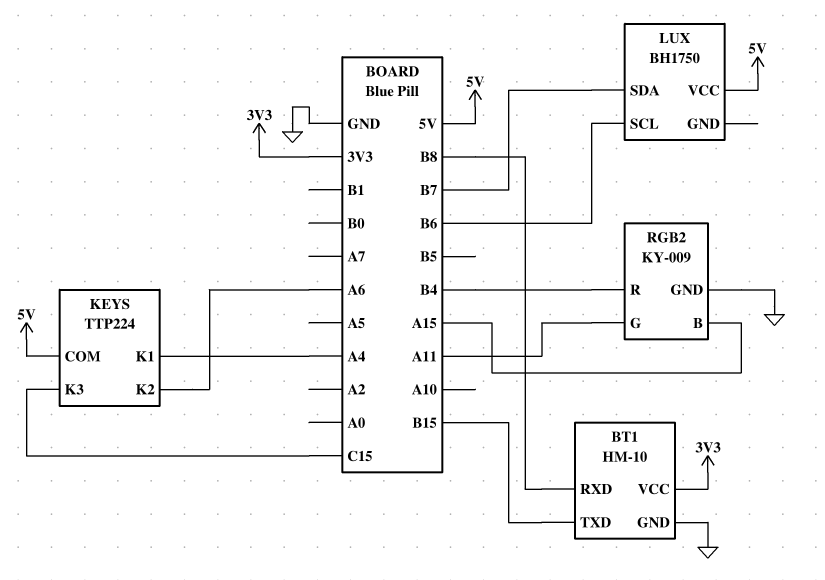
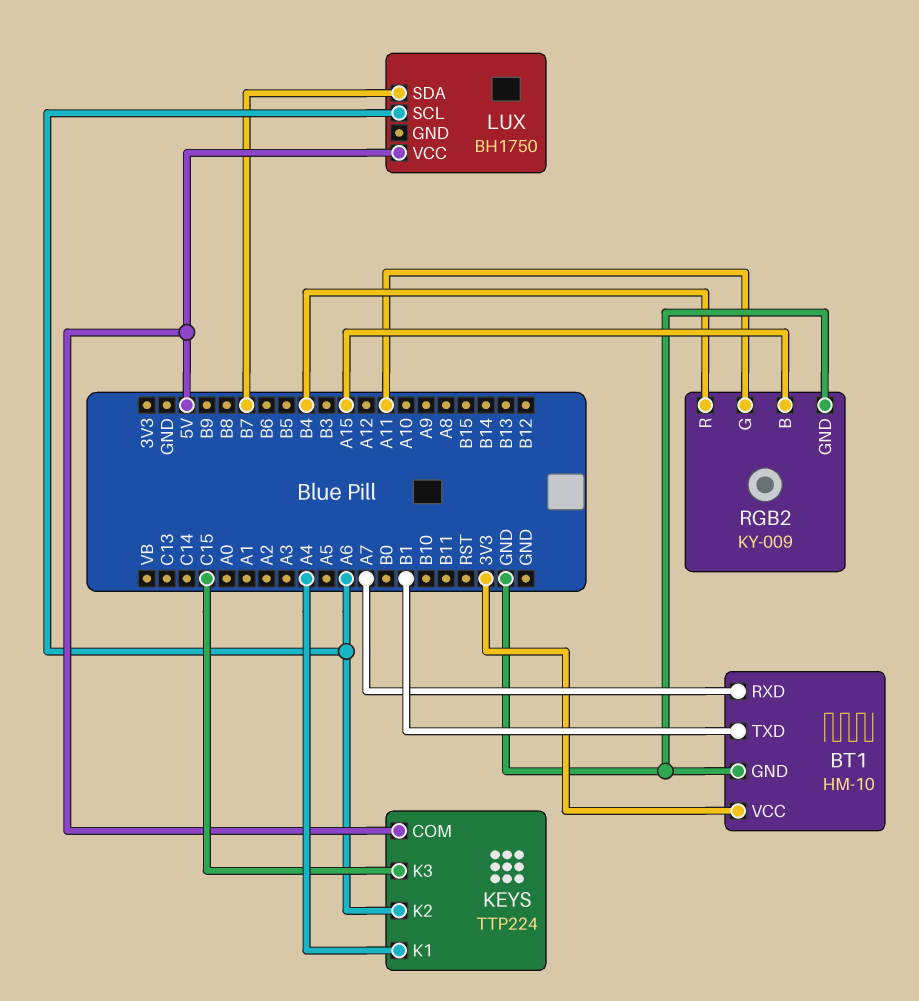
BT1 pin RXD: B8 -> A7
BT1 pin TXD: B15 -> B1
LUX pin SCL: B6 -> A6

